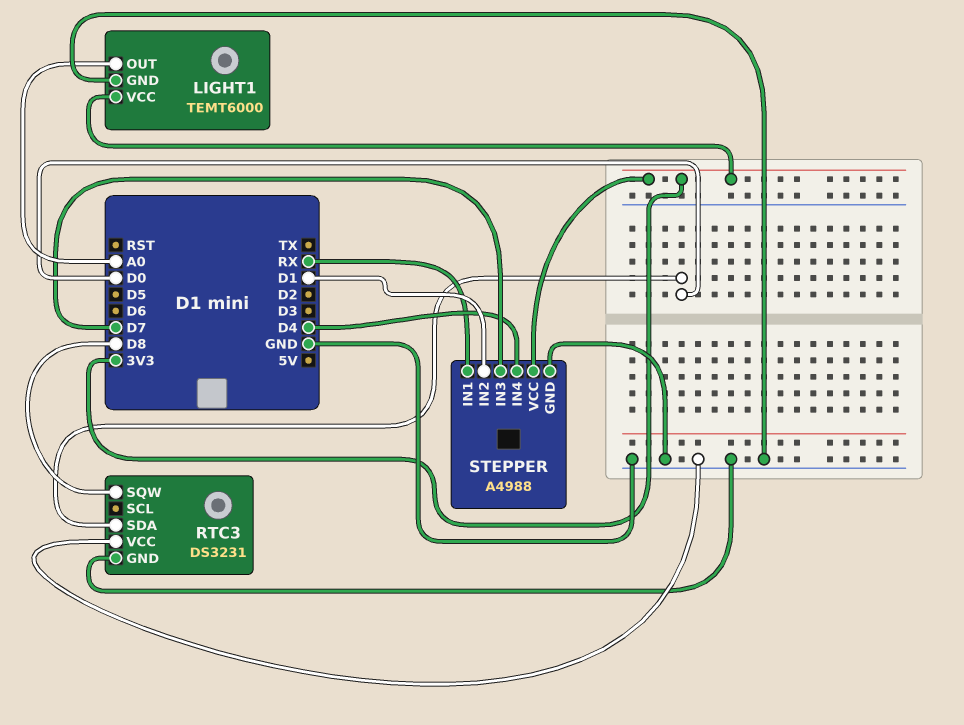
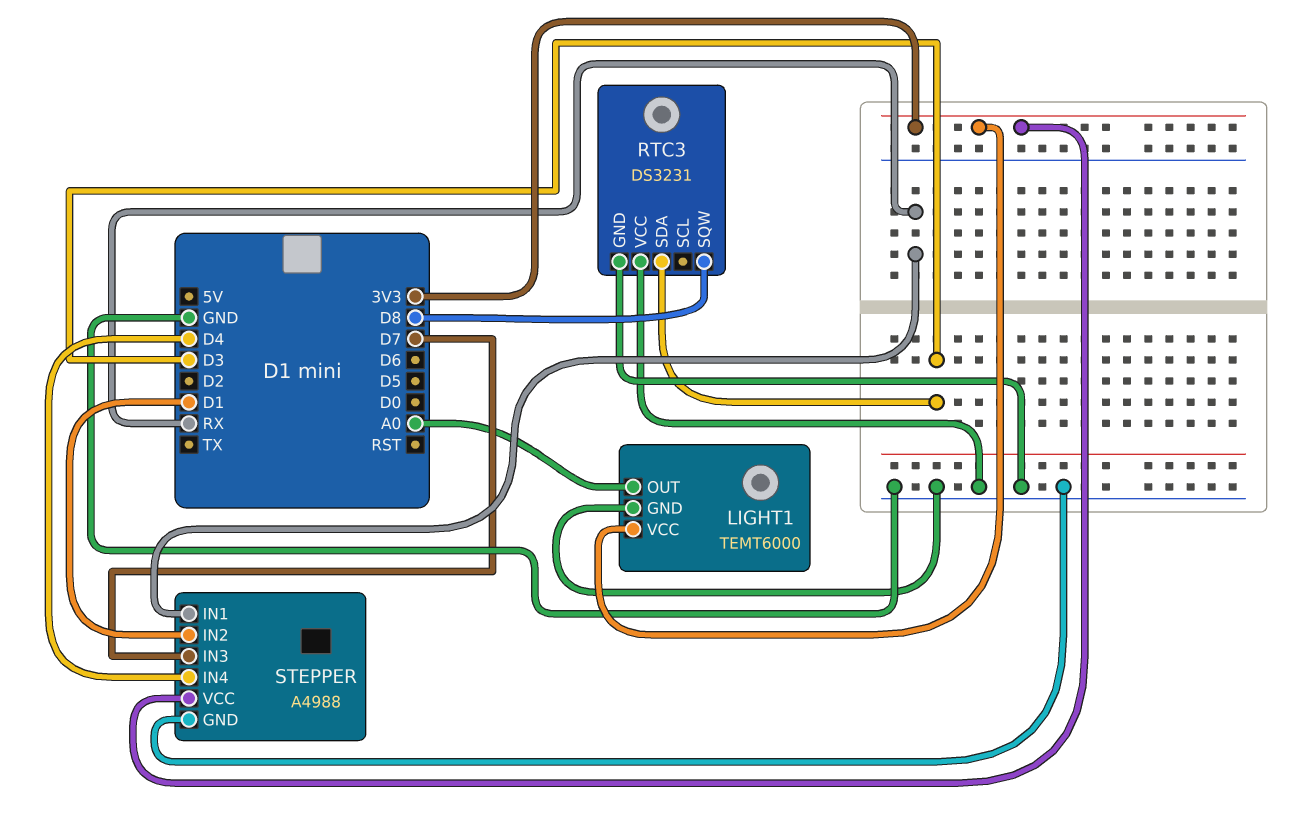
RTC3 pin SDA: D0 -> D3

